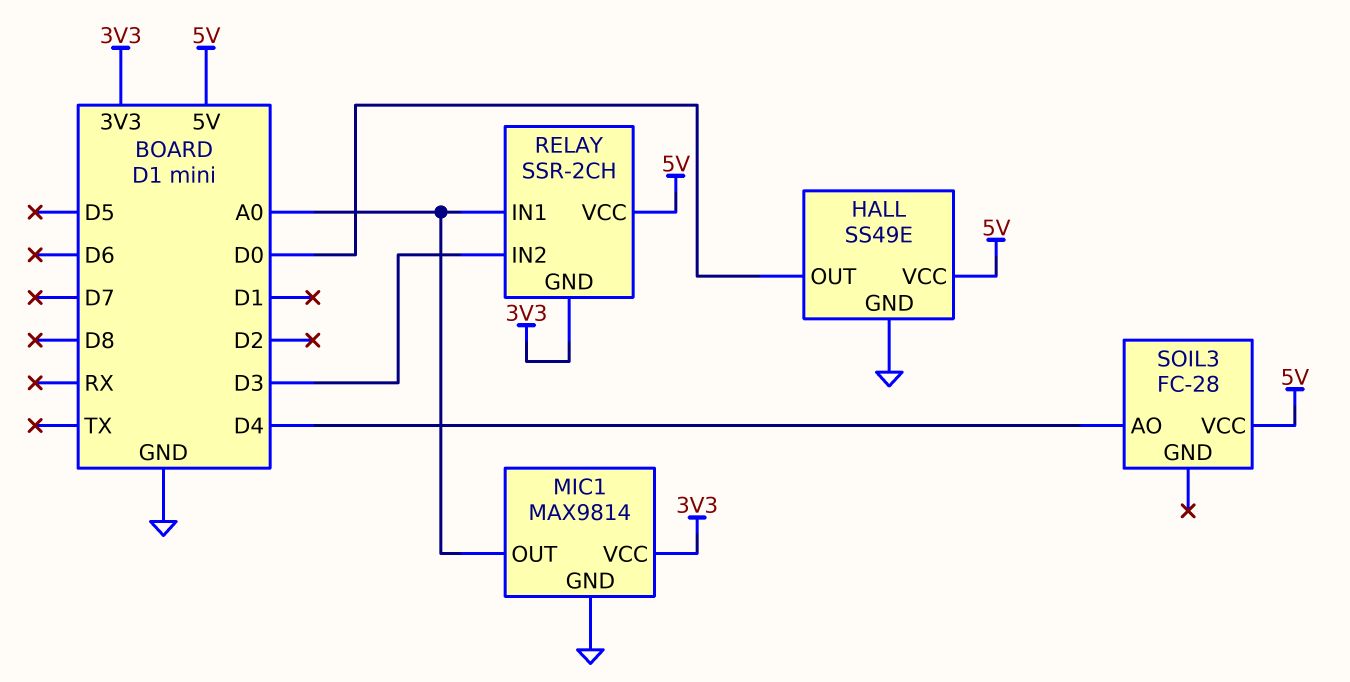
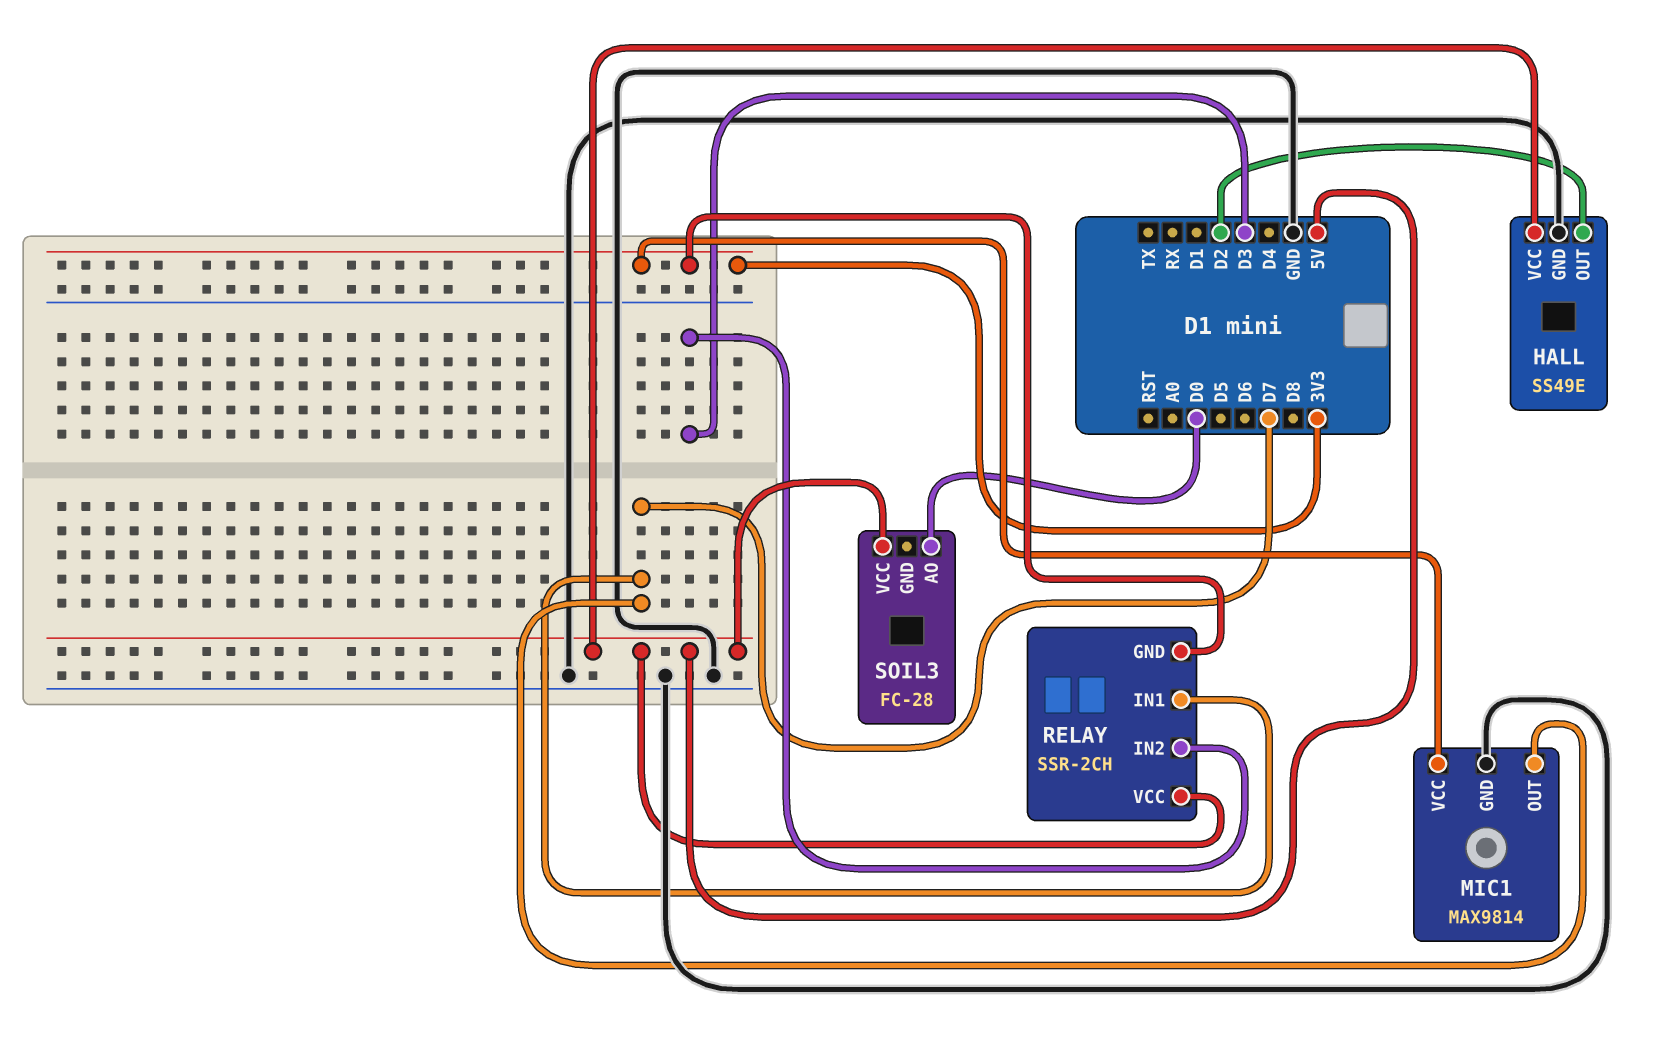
HALL pin OUT: D0 -> D2
MIC1 pin OUT: A0 -> D7
RELAY pin IN1: A0 -> D7
SOIL3 pin AO: D4 -> D0

